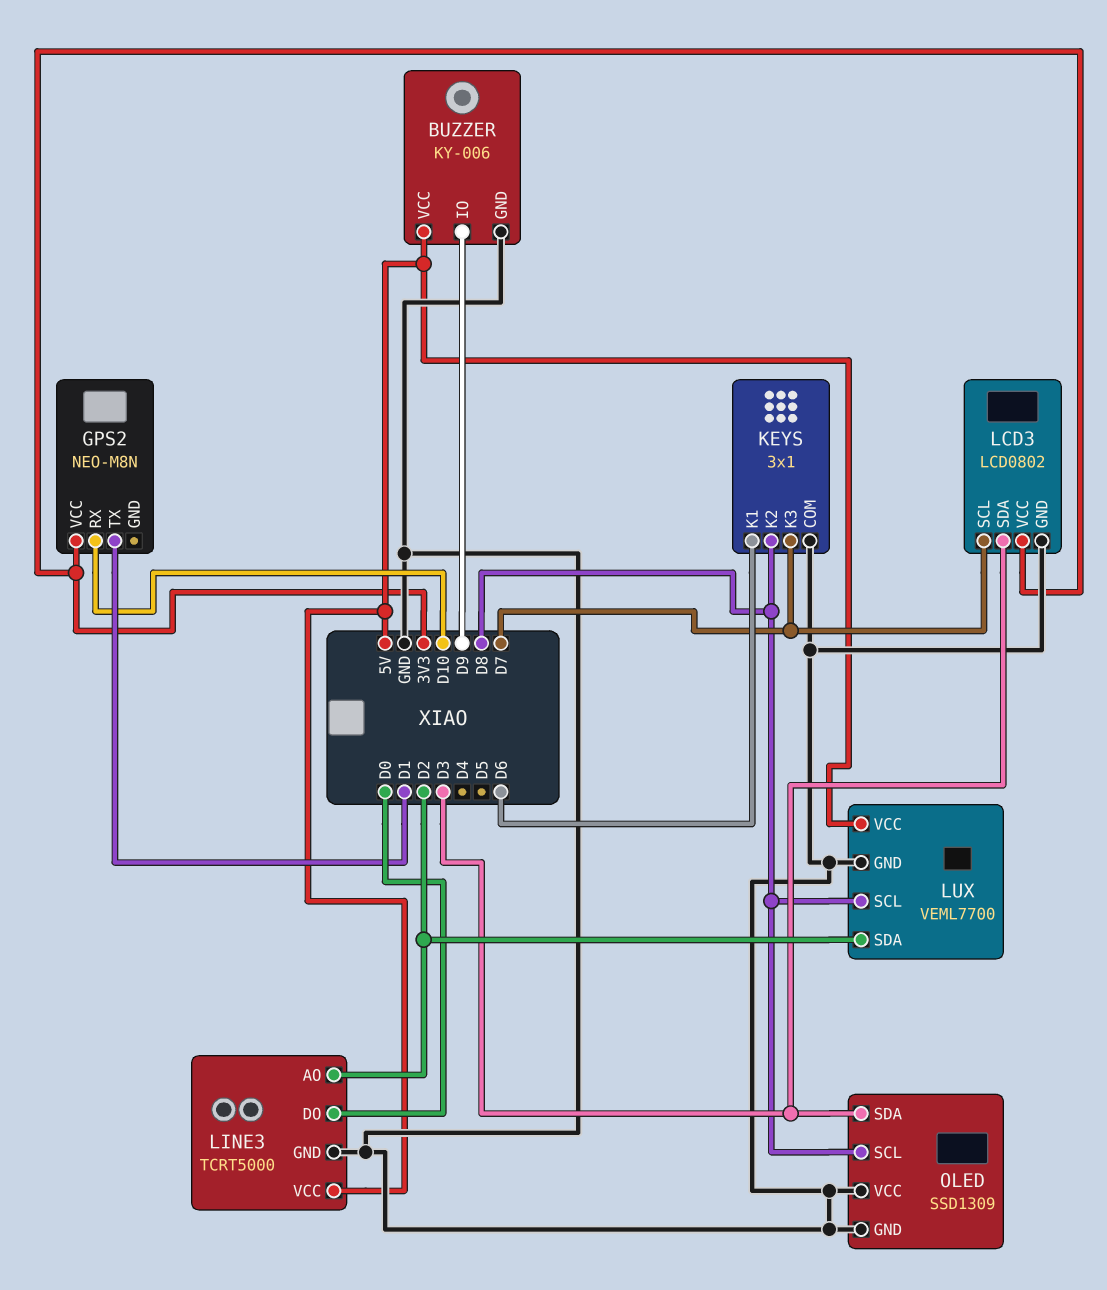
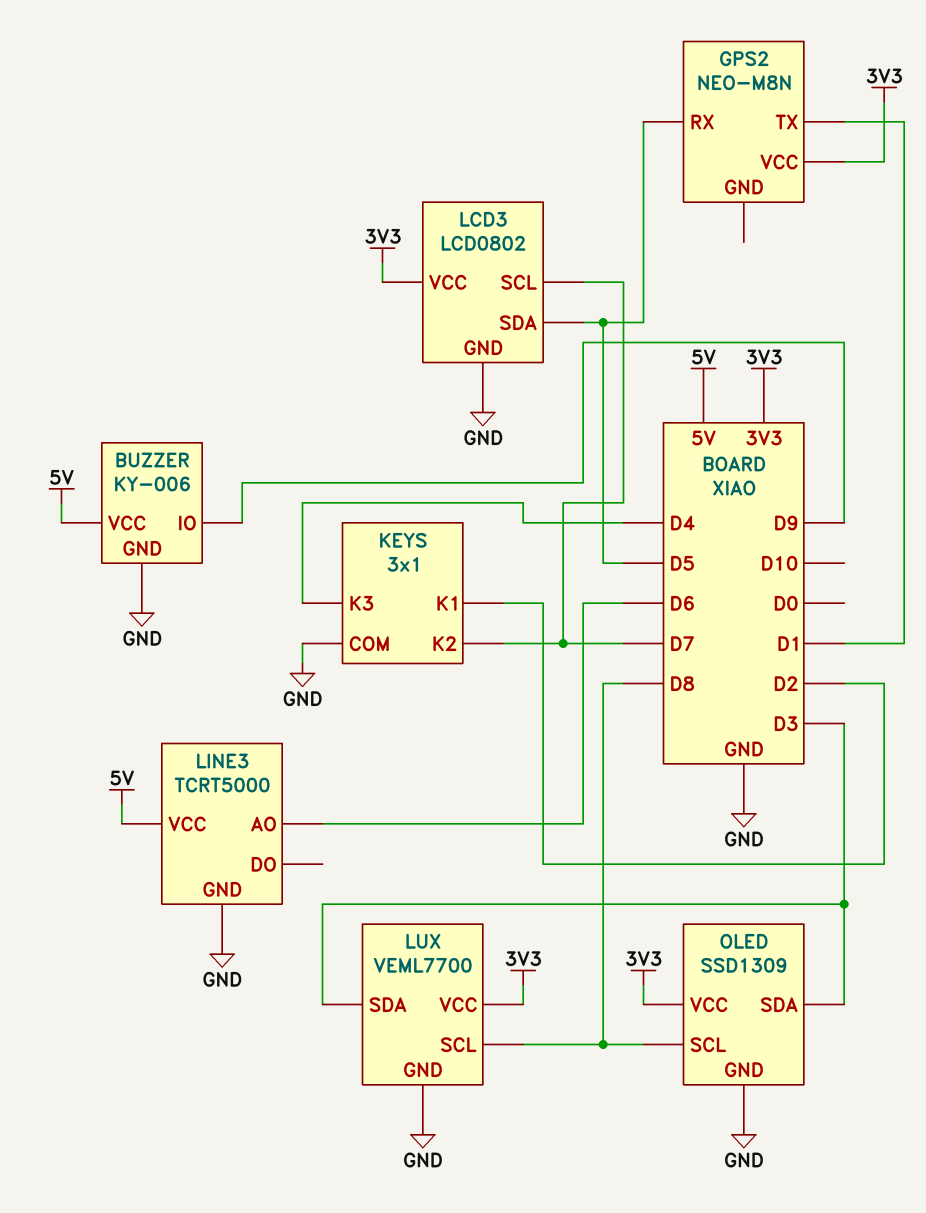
GPS2 pin RX: D10 -> D5
KEYS pin K1: D6 -> D2
KEYS pin K2: D8 -> D7
KEYS pin K3: D7 -> D4
LCD3 pin SDA: D3 -> D5
LINE3 pin AO: D2 -> D6
LINE3 pin DO: D0 -> none
LUX pin SDA: D2 -> D3
LUX pin VCC: 5V -> 3V3
OLED pin VCC: GND -> 3V3

